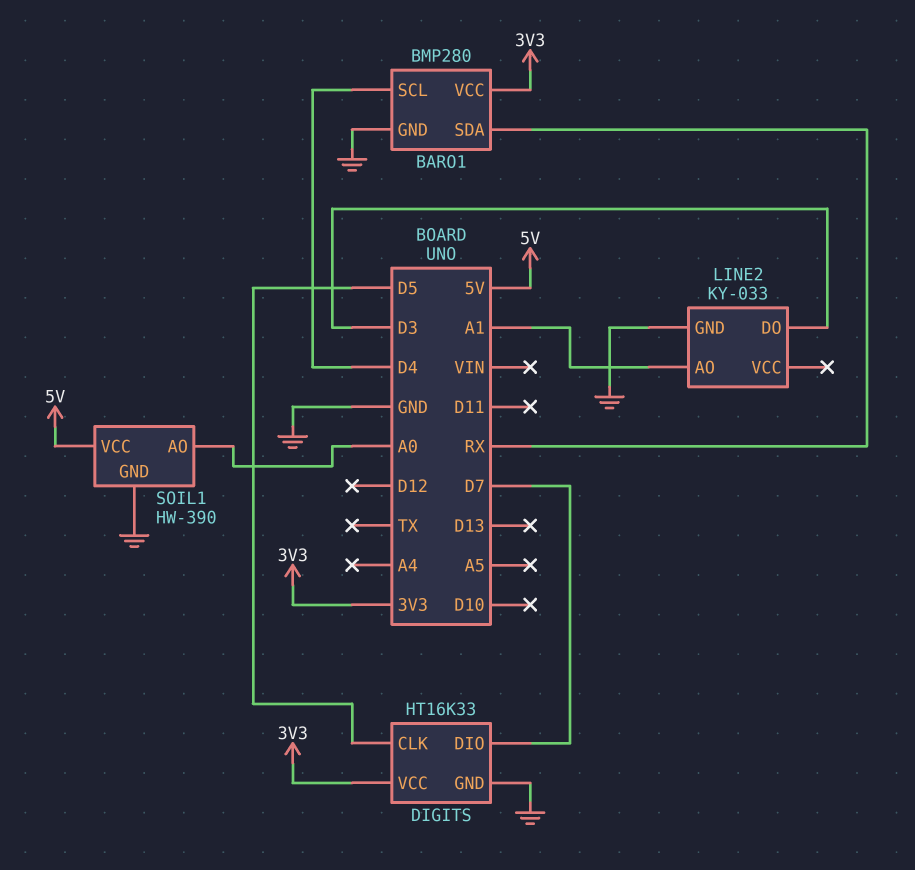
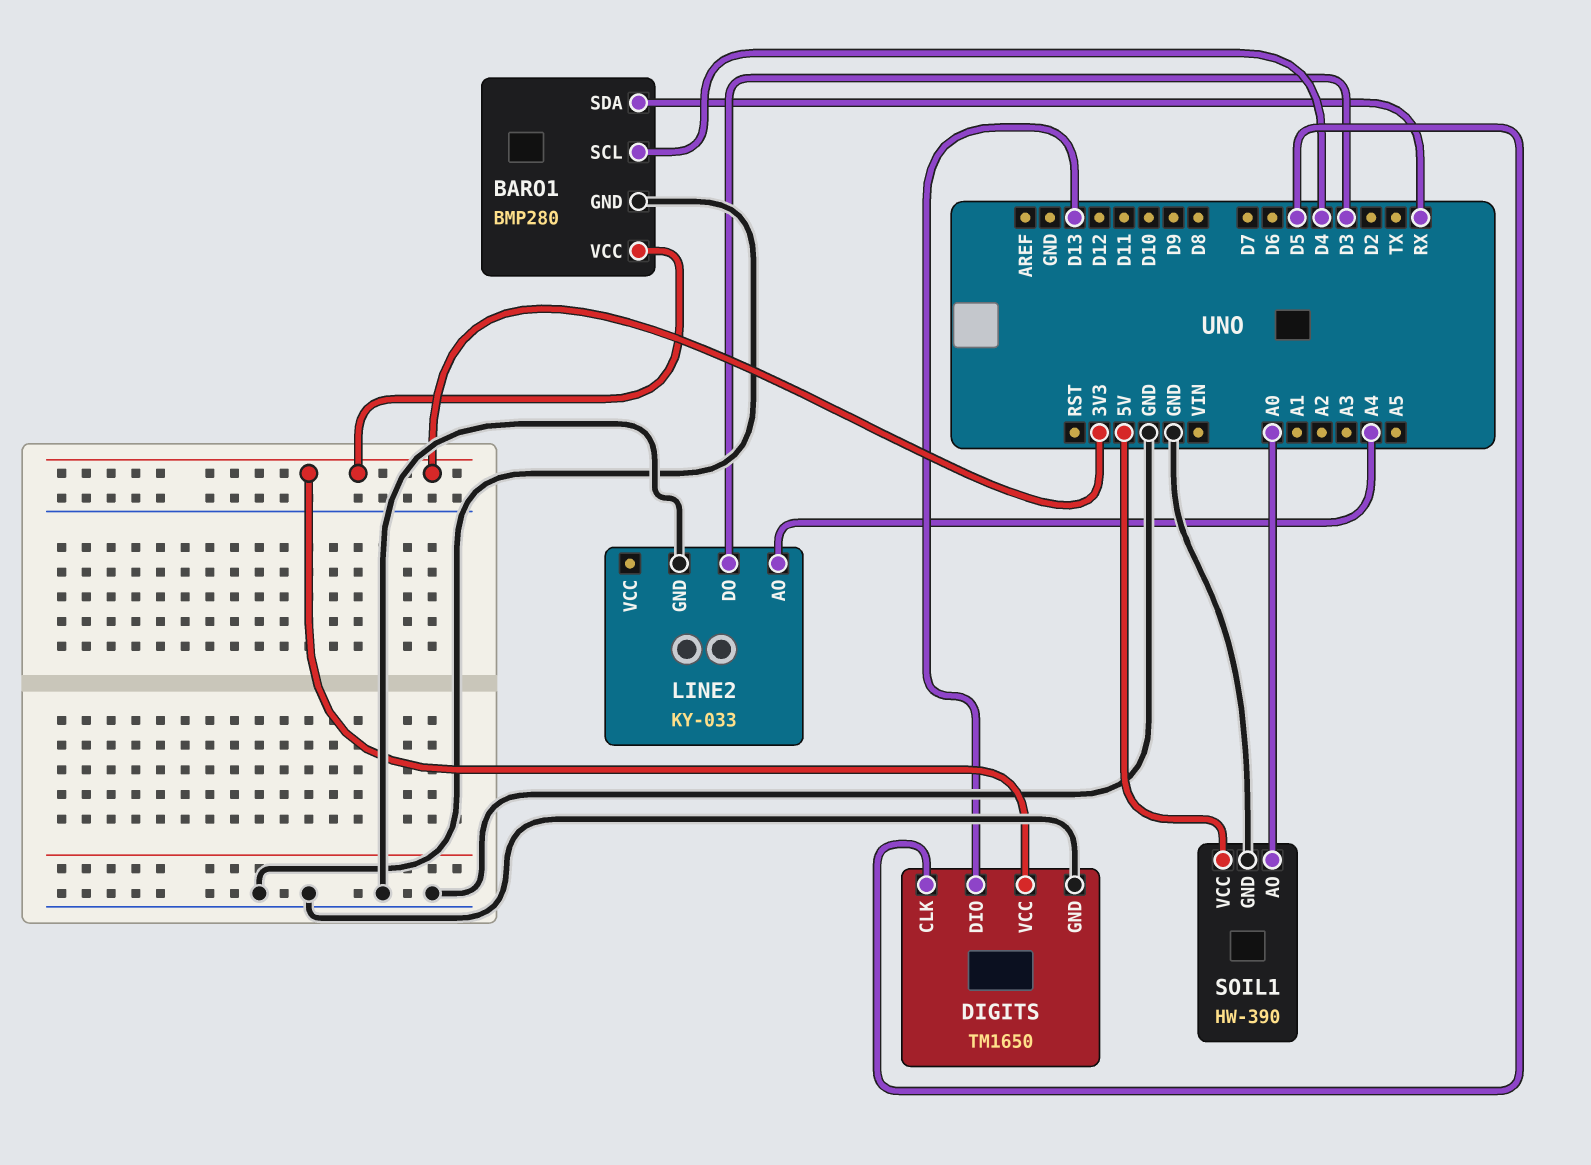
DIGITS: HT16K33 -> TM1650
DIGITS pin DIO: D7 -> D13
LINE2 pin AO: A1 -> A4

